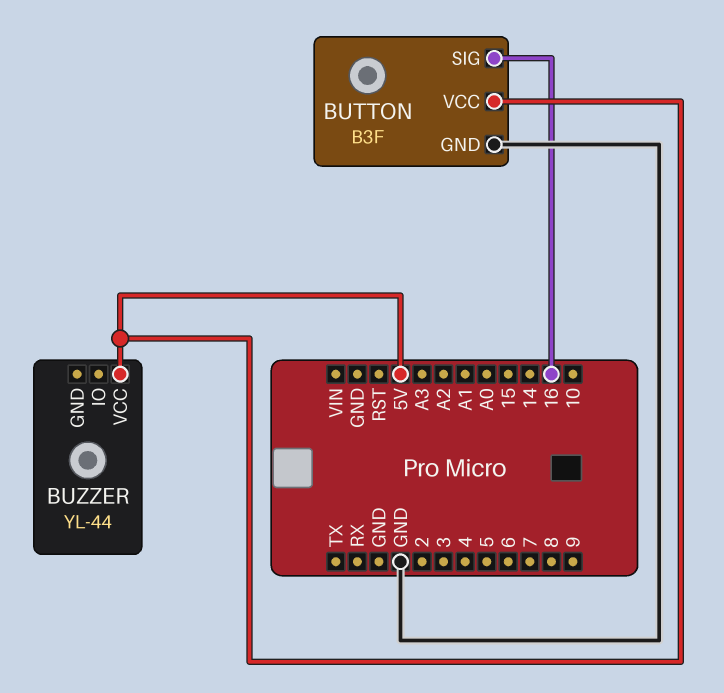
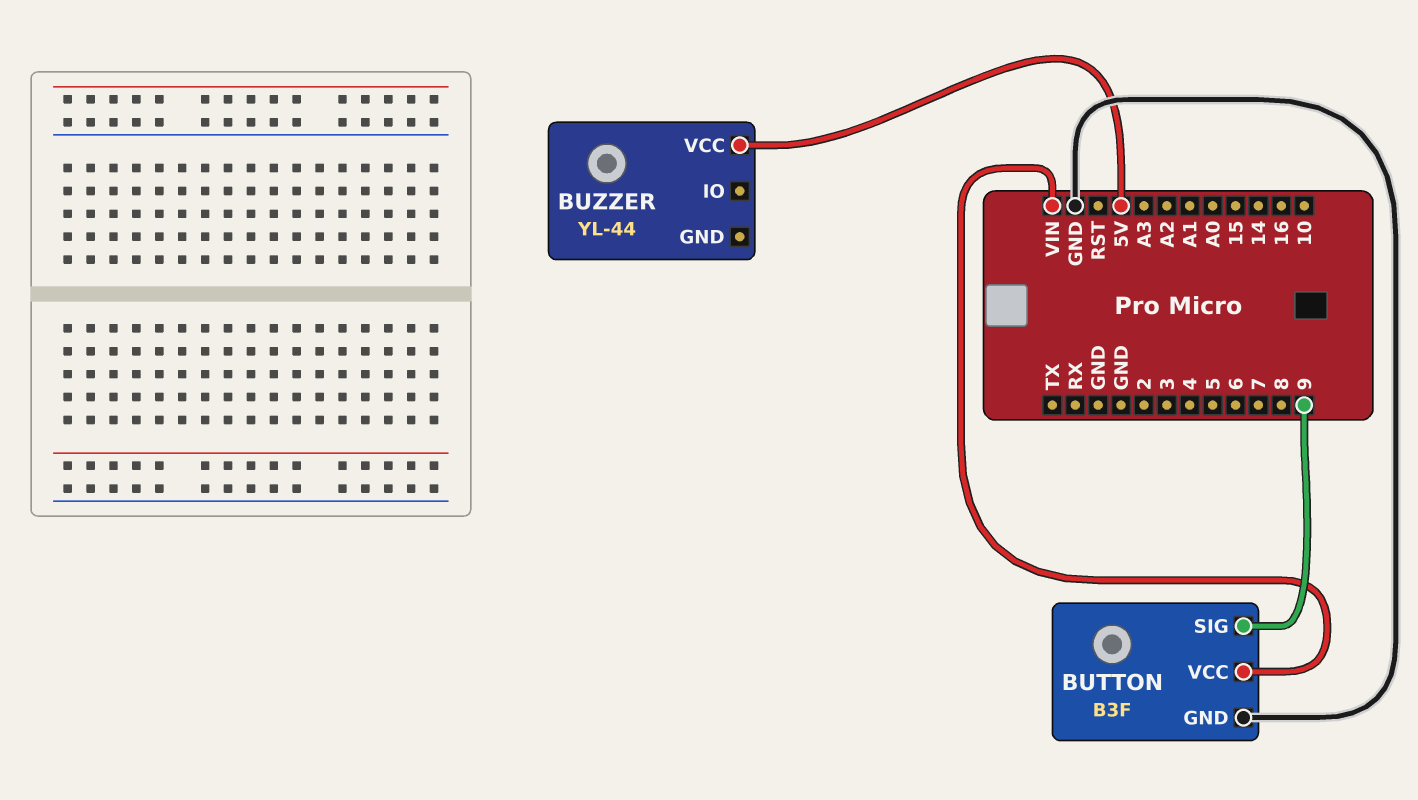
BUTTON pin SIG: 16 -> 9
BUTTON pin VCC: 5V -> VIN

